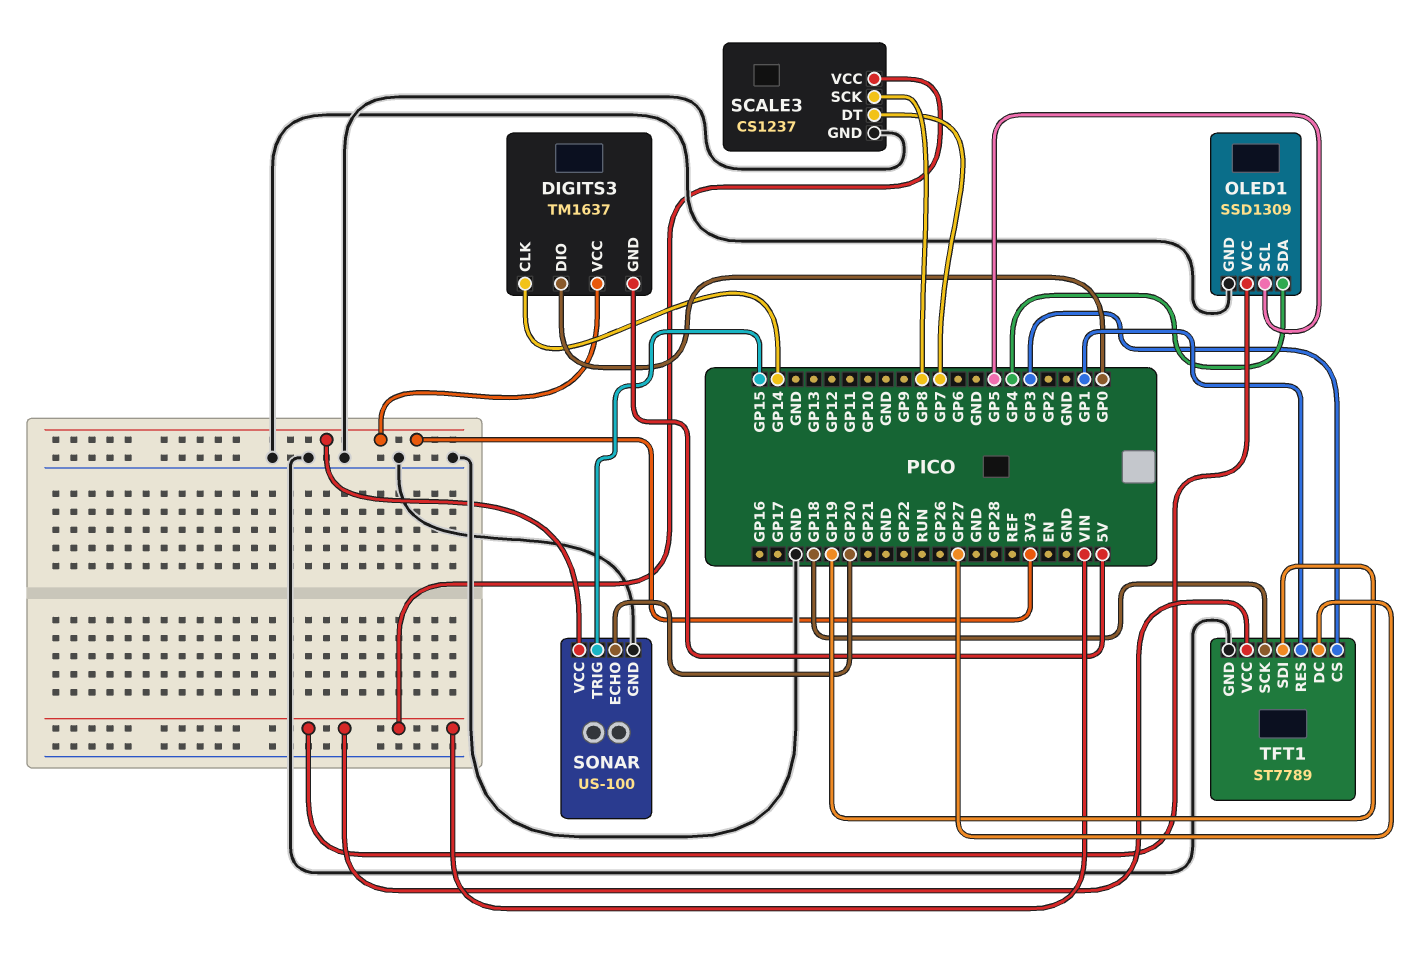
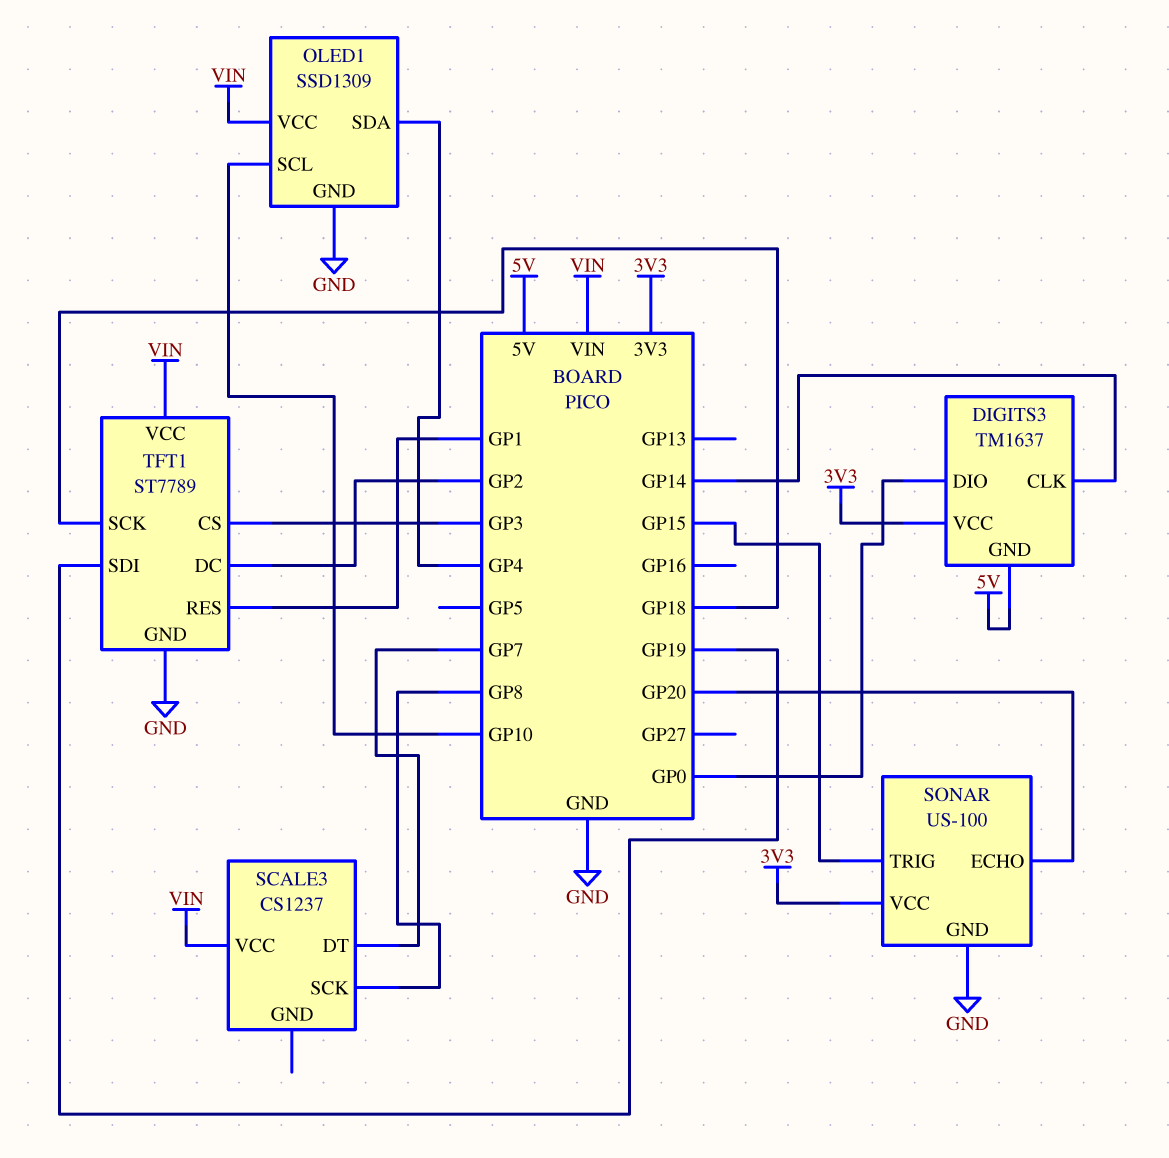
OLED1 pin SCL: GP5 -> GP10
SCALE3 pin GND: GND -> none
TFT1 pin DC: GP27 -> GP2

